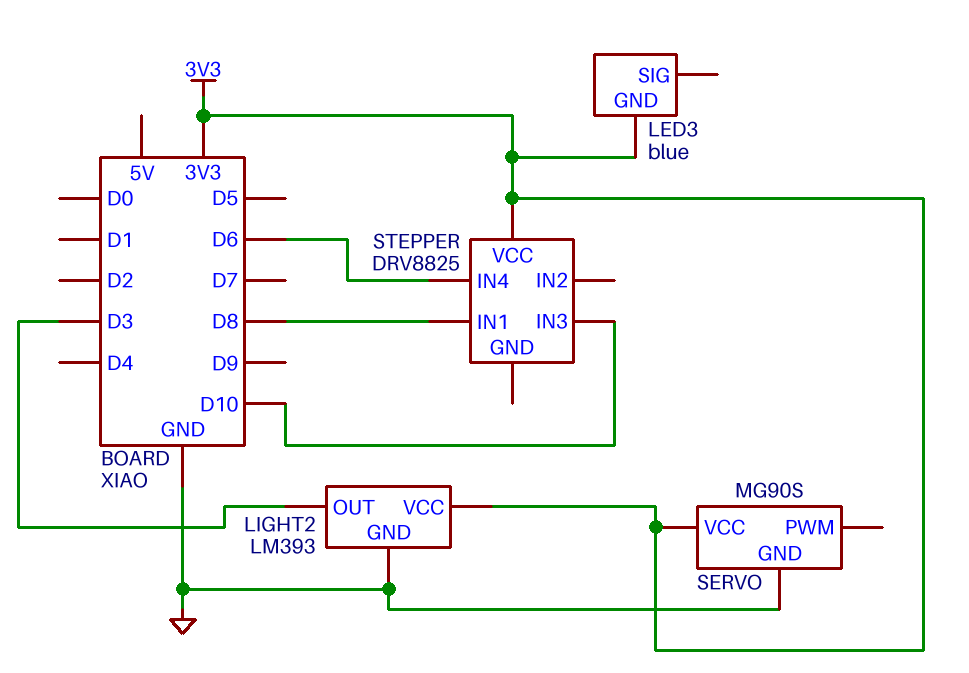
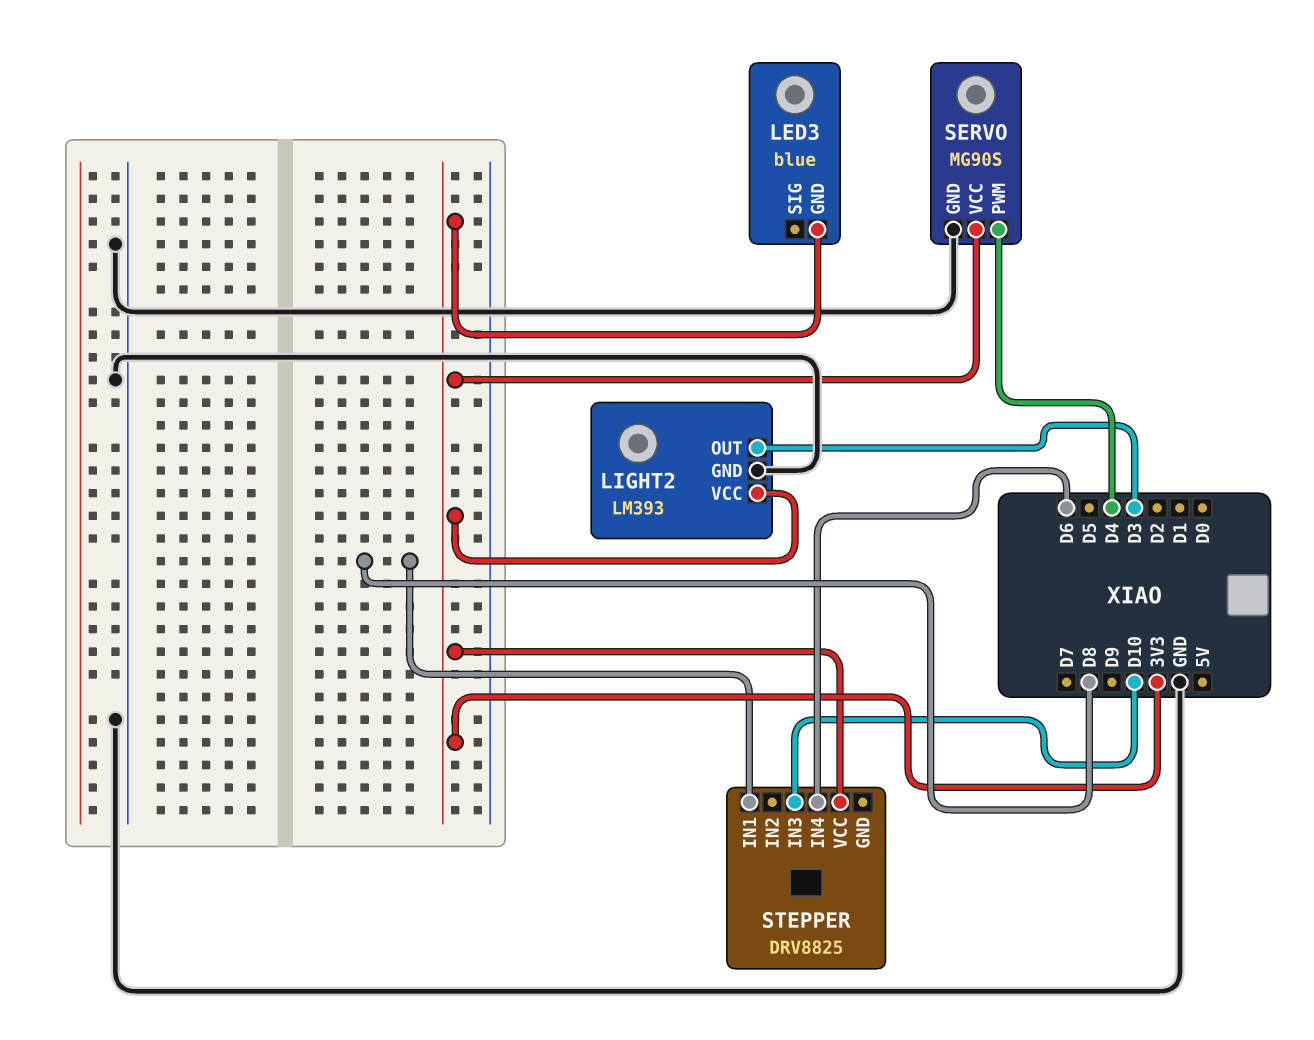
SERVO pin PWM: none -> D4

